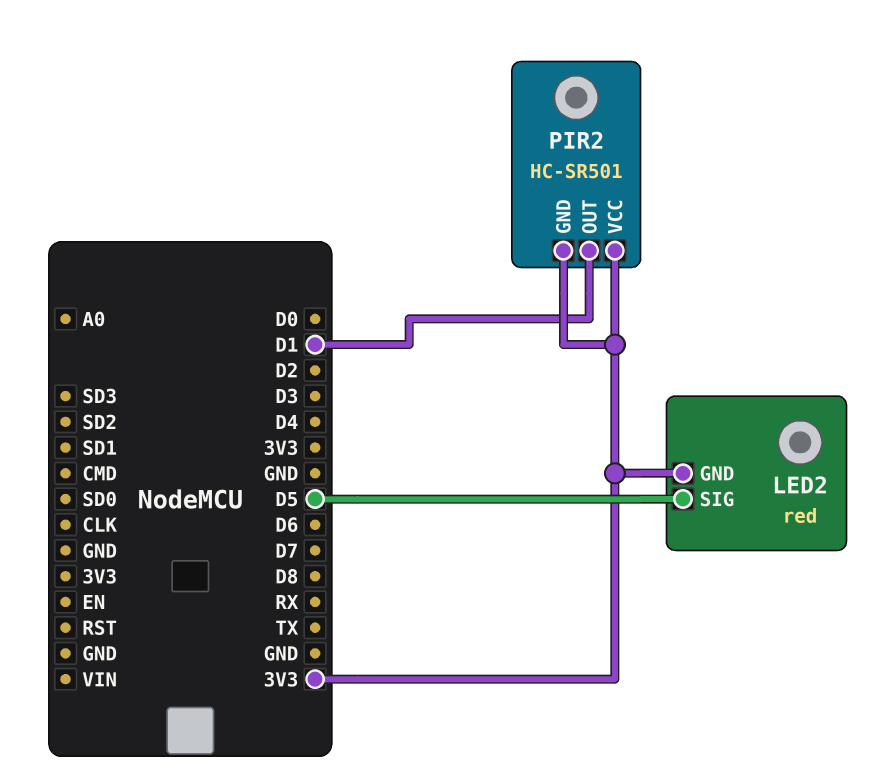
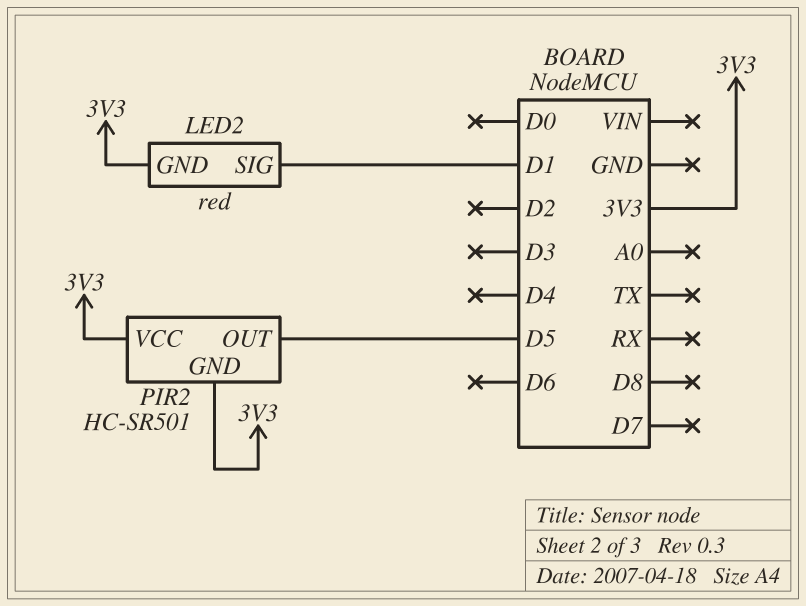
LED2 pin SIG: D5 -> D1
PIR2 pin OUT: D1 -> D5

